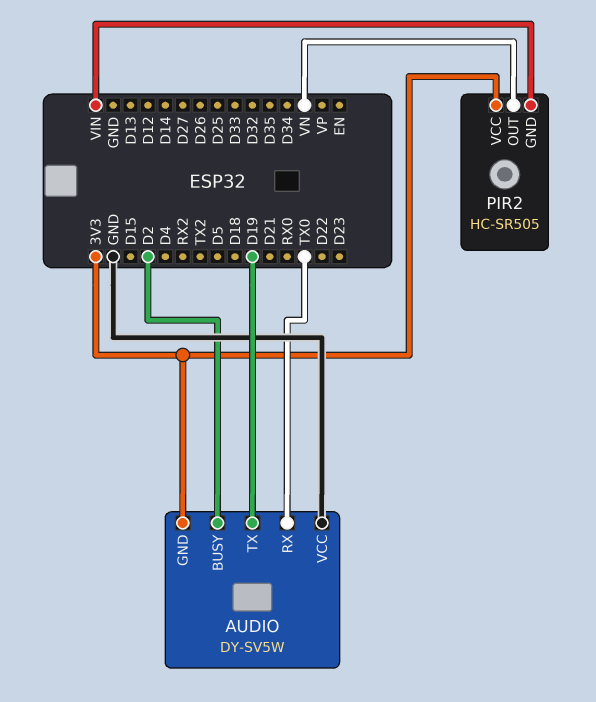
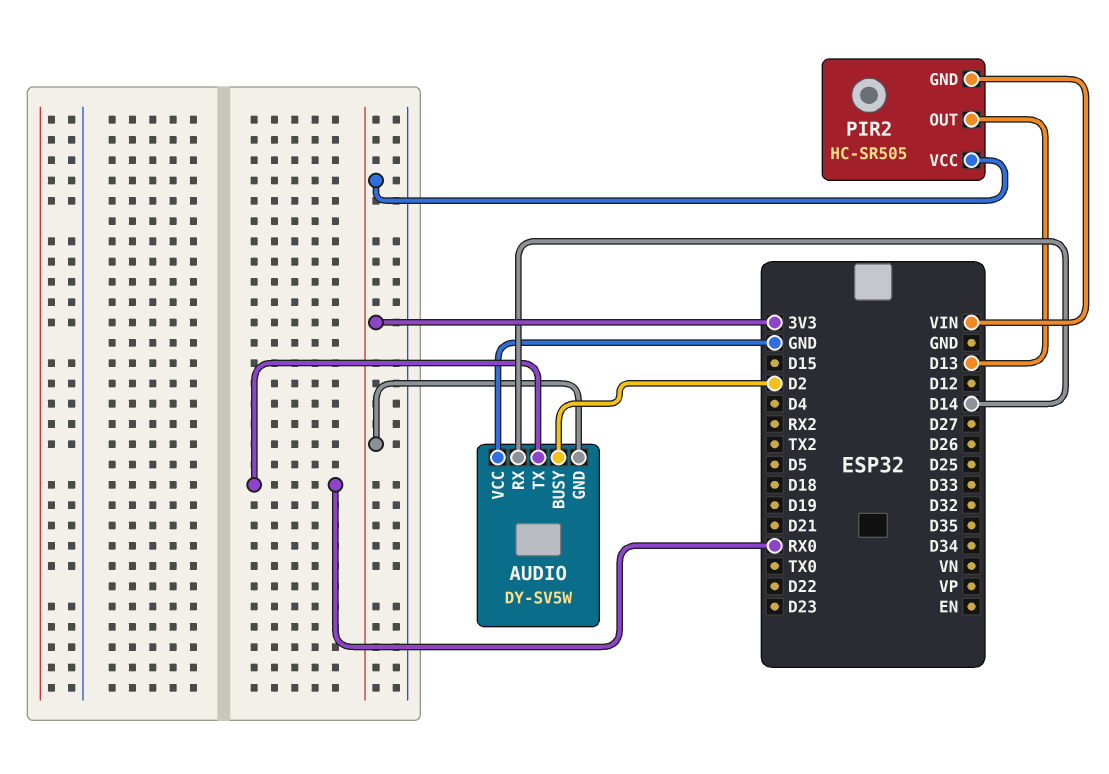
AUDIO pin RX: TX0 -> D14
AUDIO pin TX: D19 -> RX0
PIR2 pin OUT: VN -> D13

